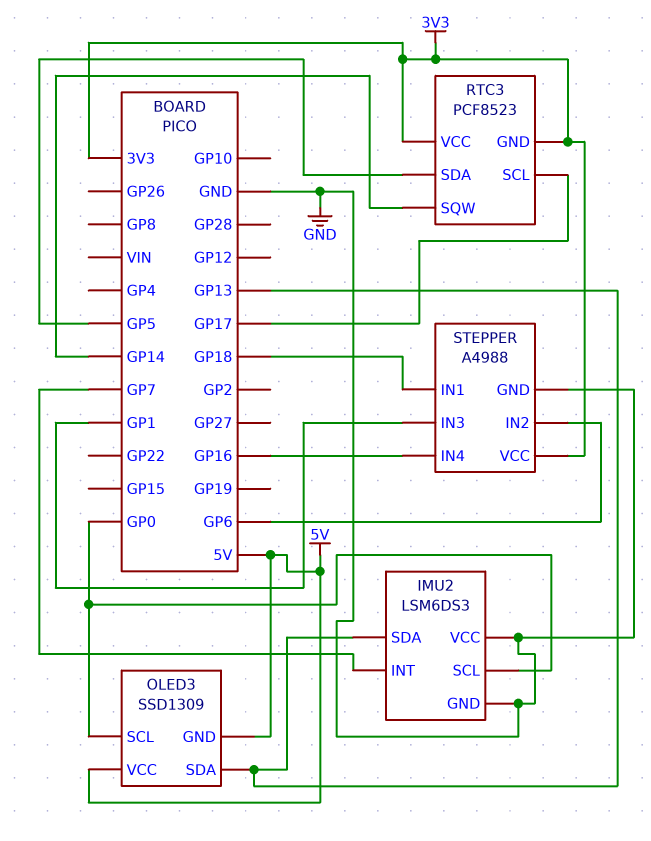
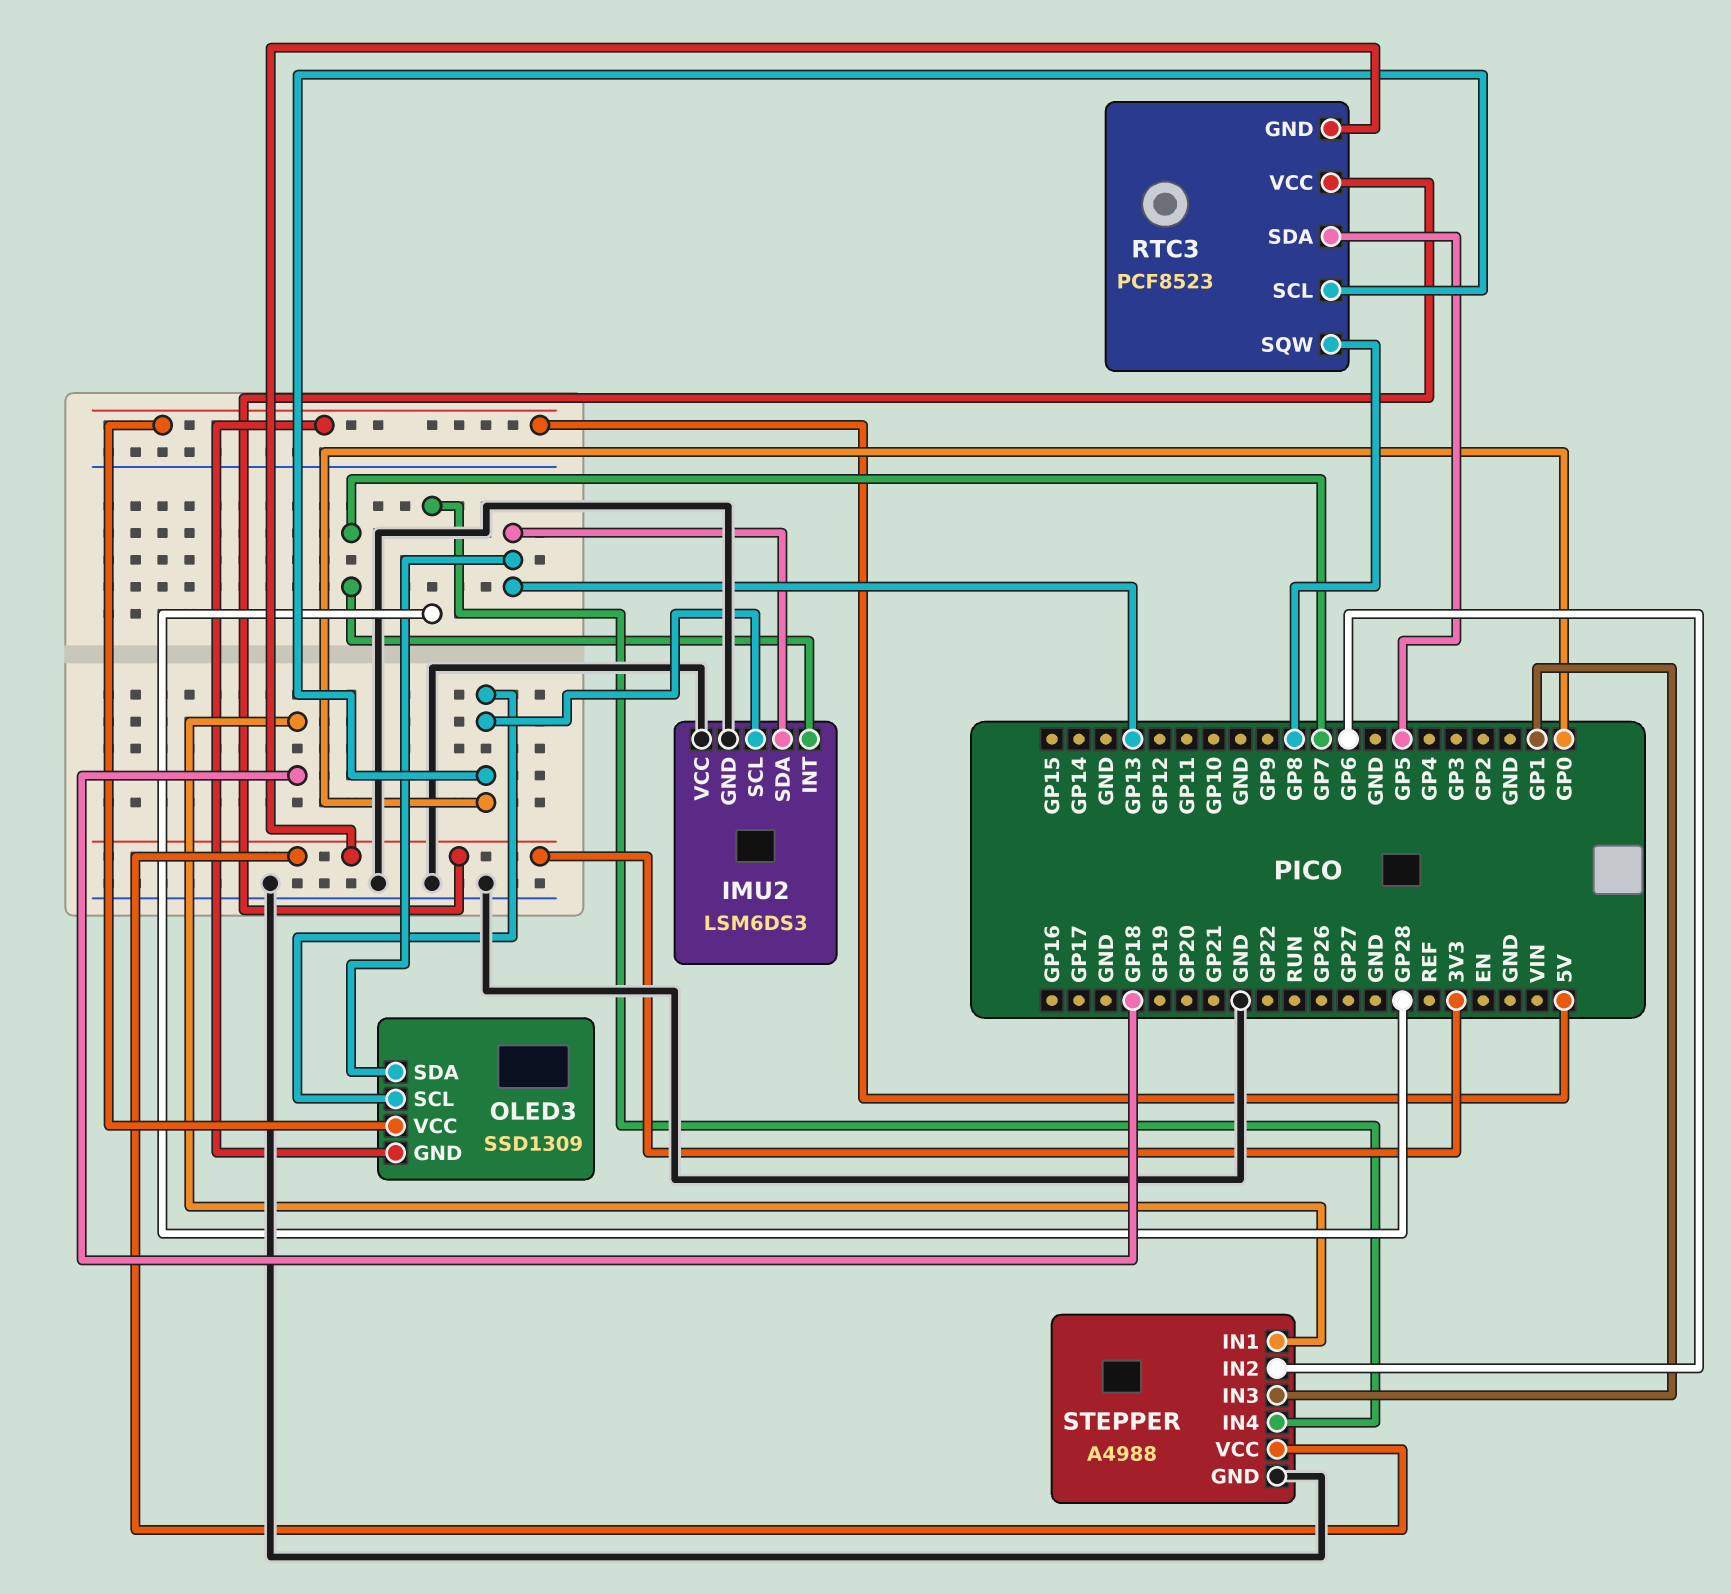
RTC3 pin SCL: GP17 -> GP0
RTC3 pin SQW: GP14 -> GP8
STEPPER pin IN4: GP16 -> GP28

